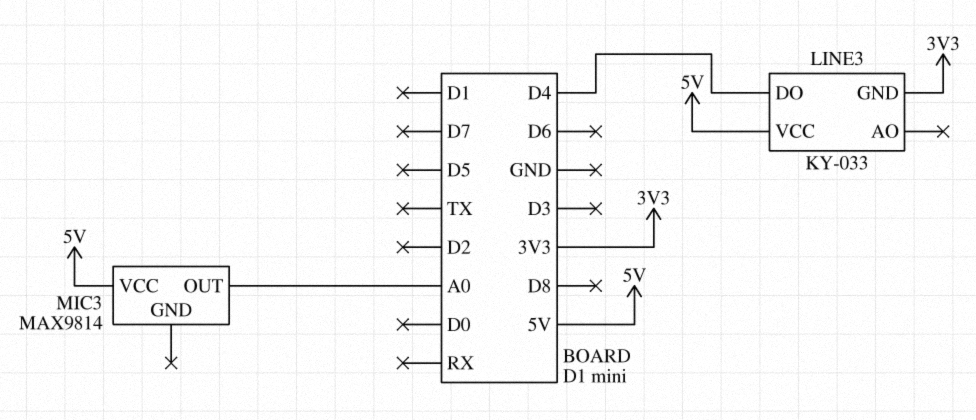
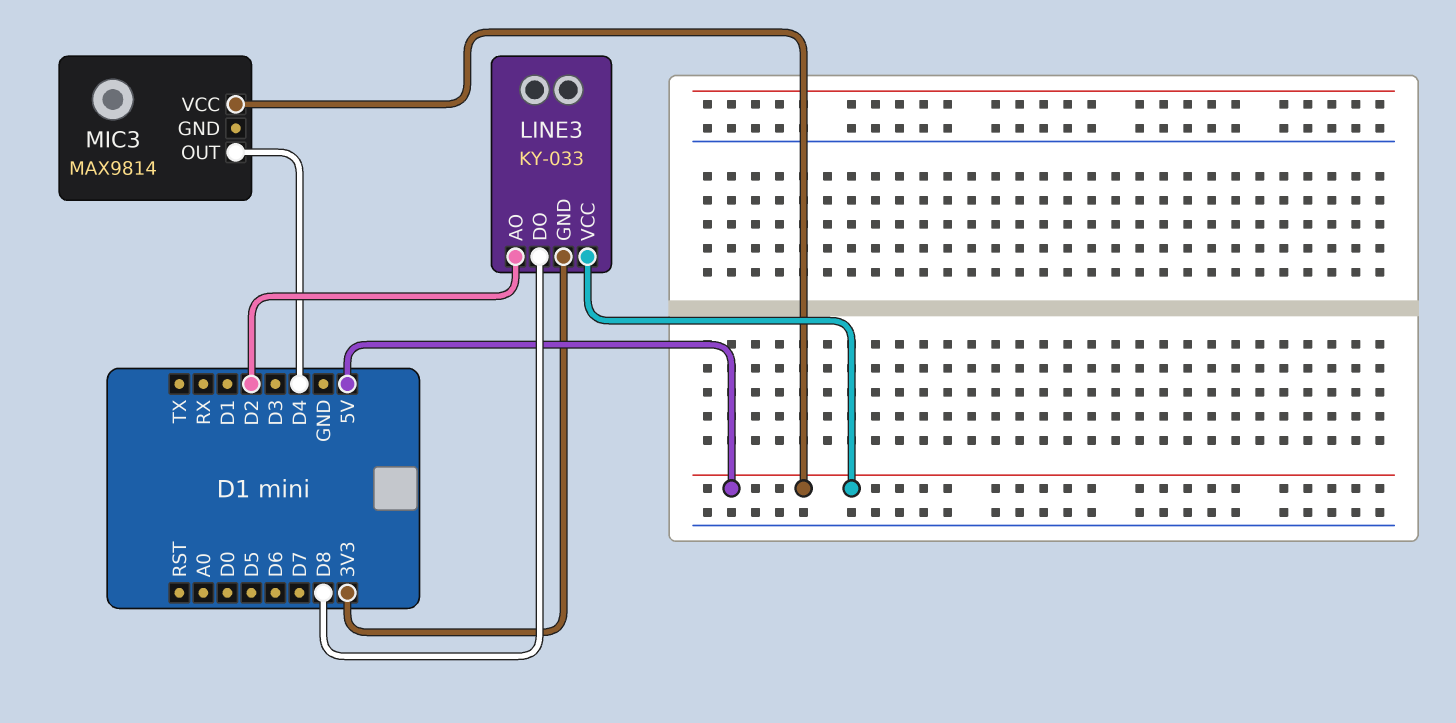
LINE3 pin AO: none -> D2
LINE3 pin DO: D4 -> D8
MIC3 pin OUT: A0 -> D4

